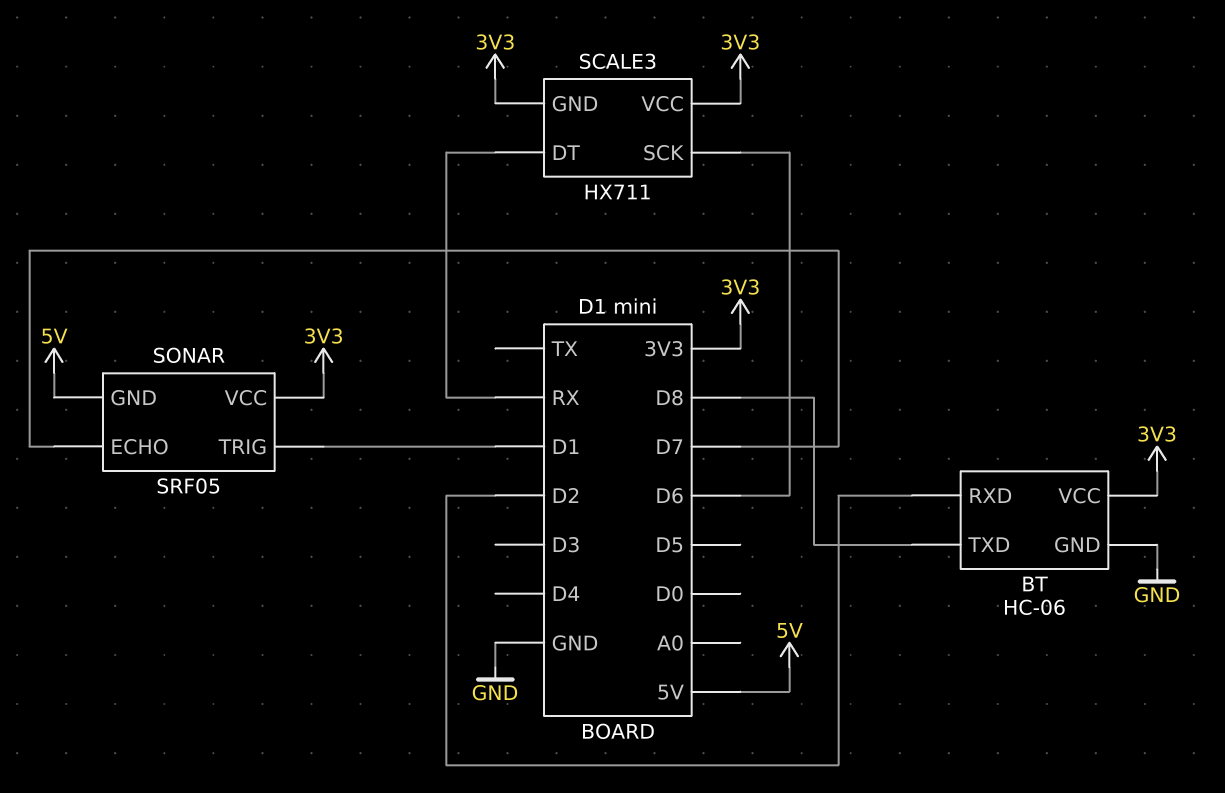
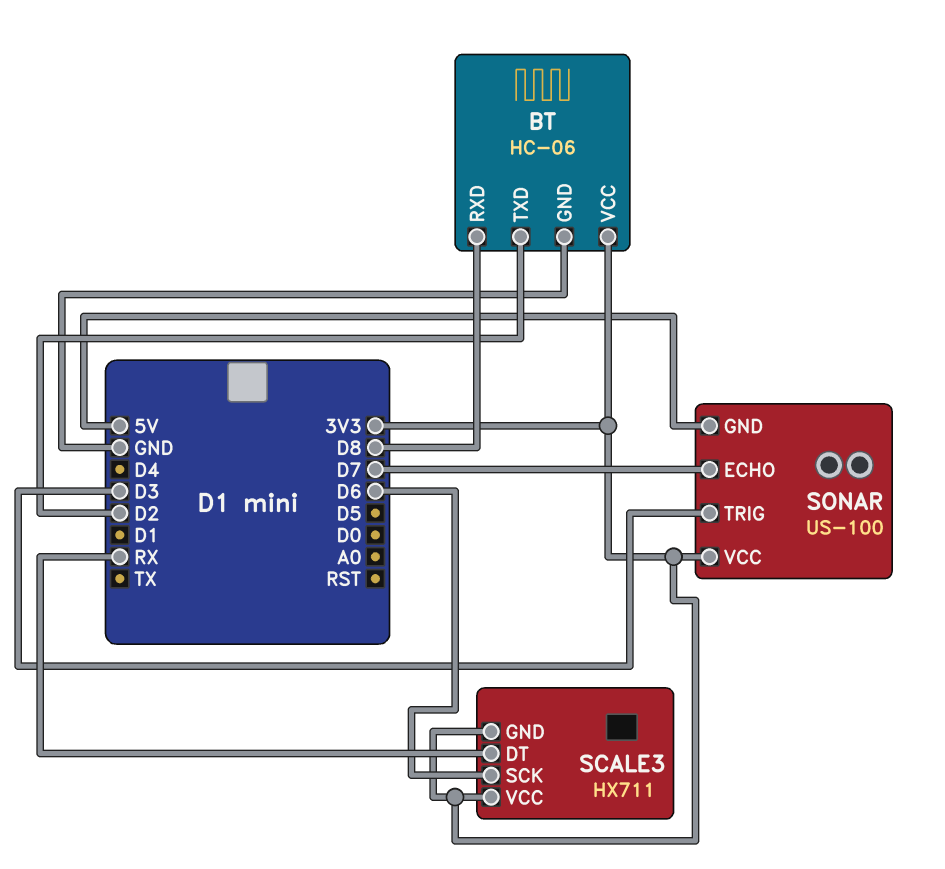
BT pin RXD: D2 -> D8
BT pin TXD: D8 -> D2
SONAR: SRF05 -> US-100
SONAR pin TRIG: D1 -> D3

